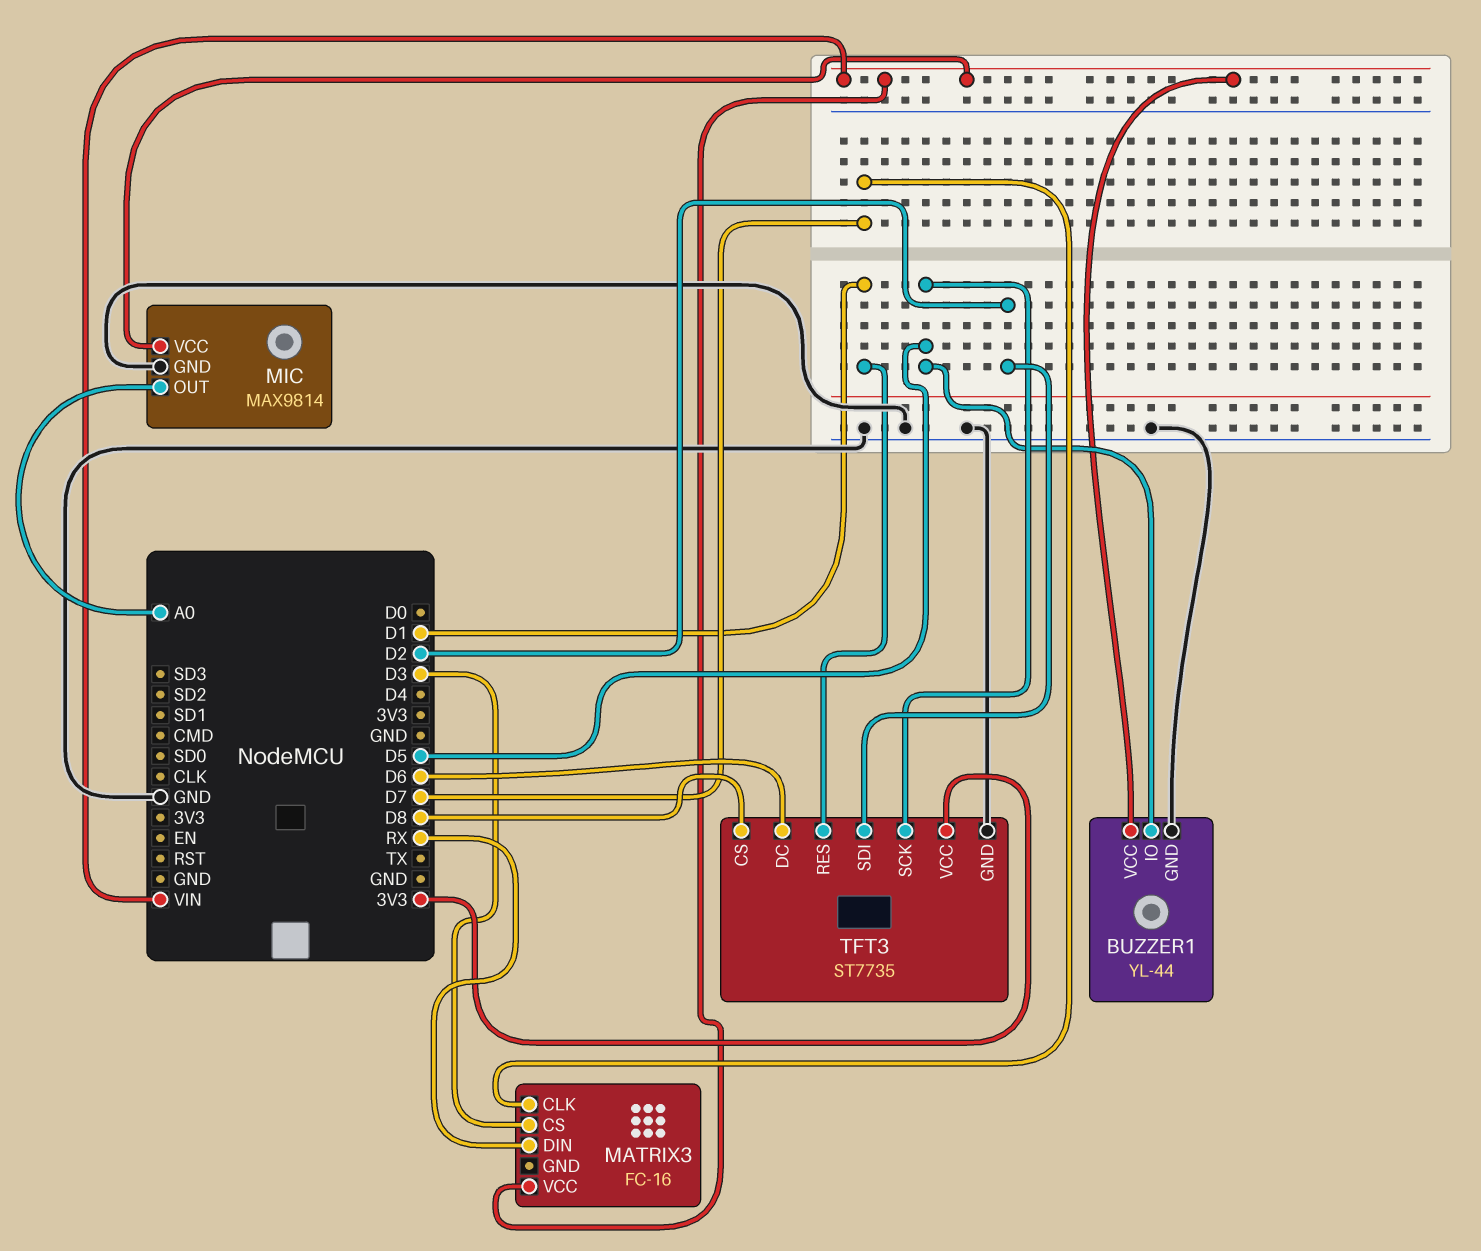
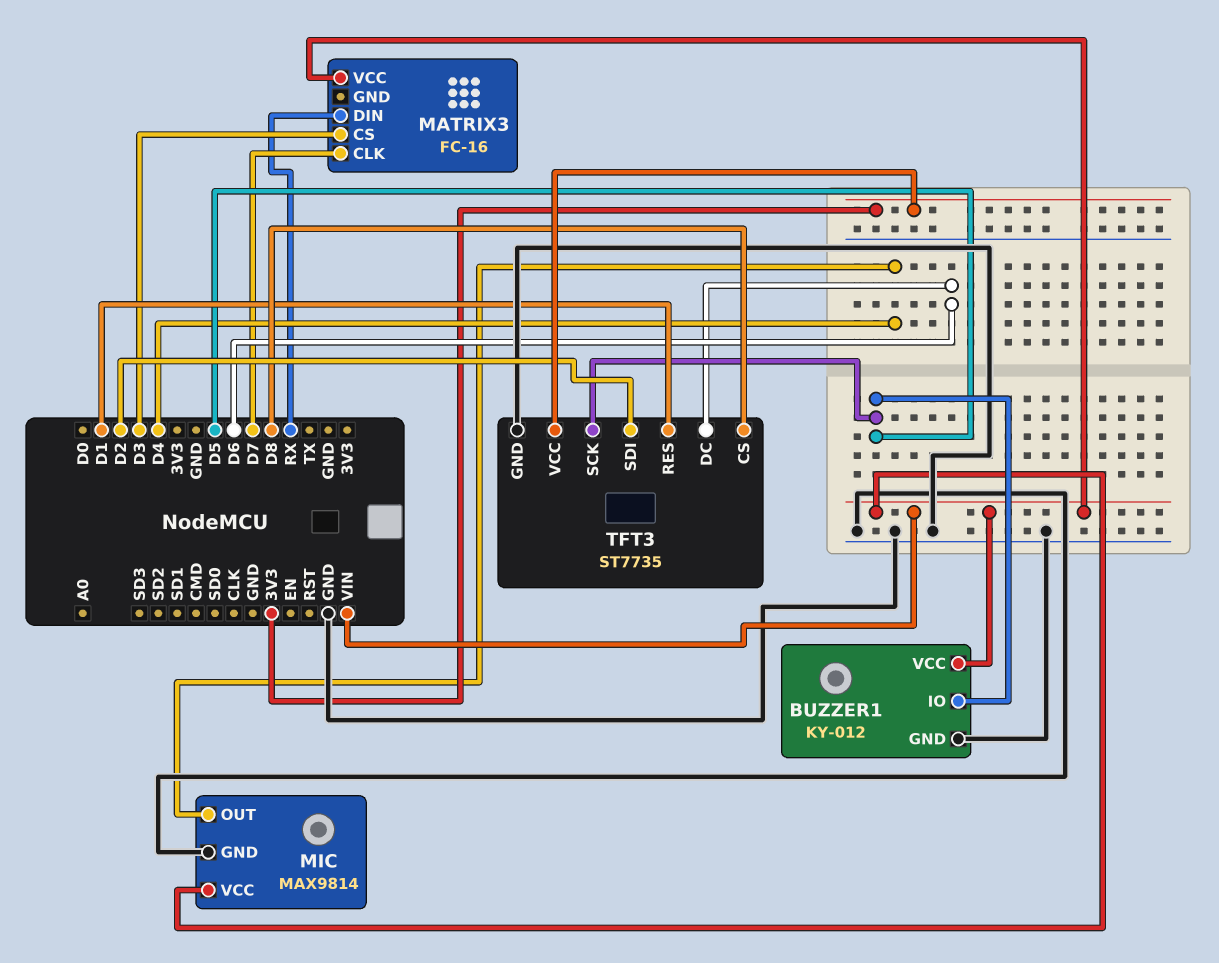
BUZZER1: YL-44 -> KY-012
MIC pin OUT: A0 -> D4

